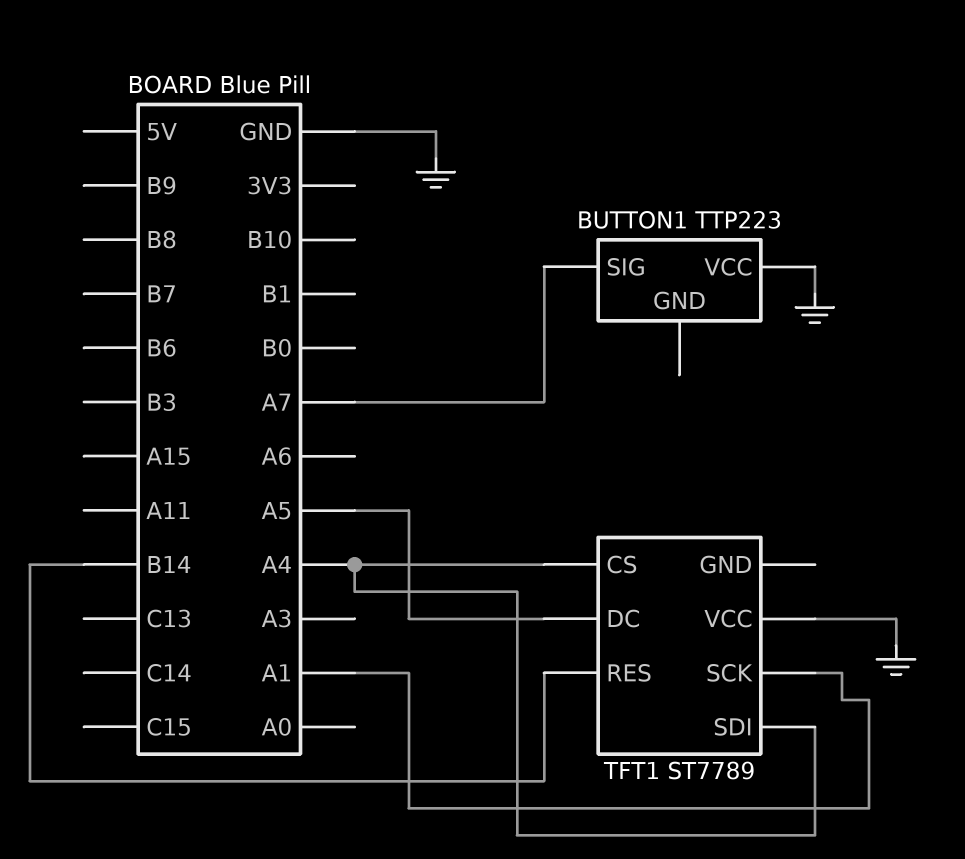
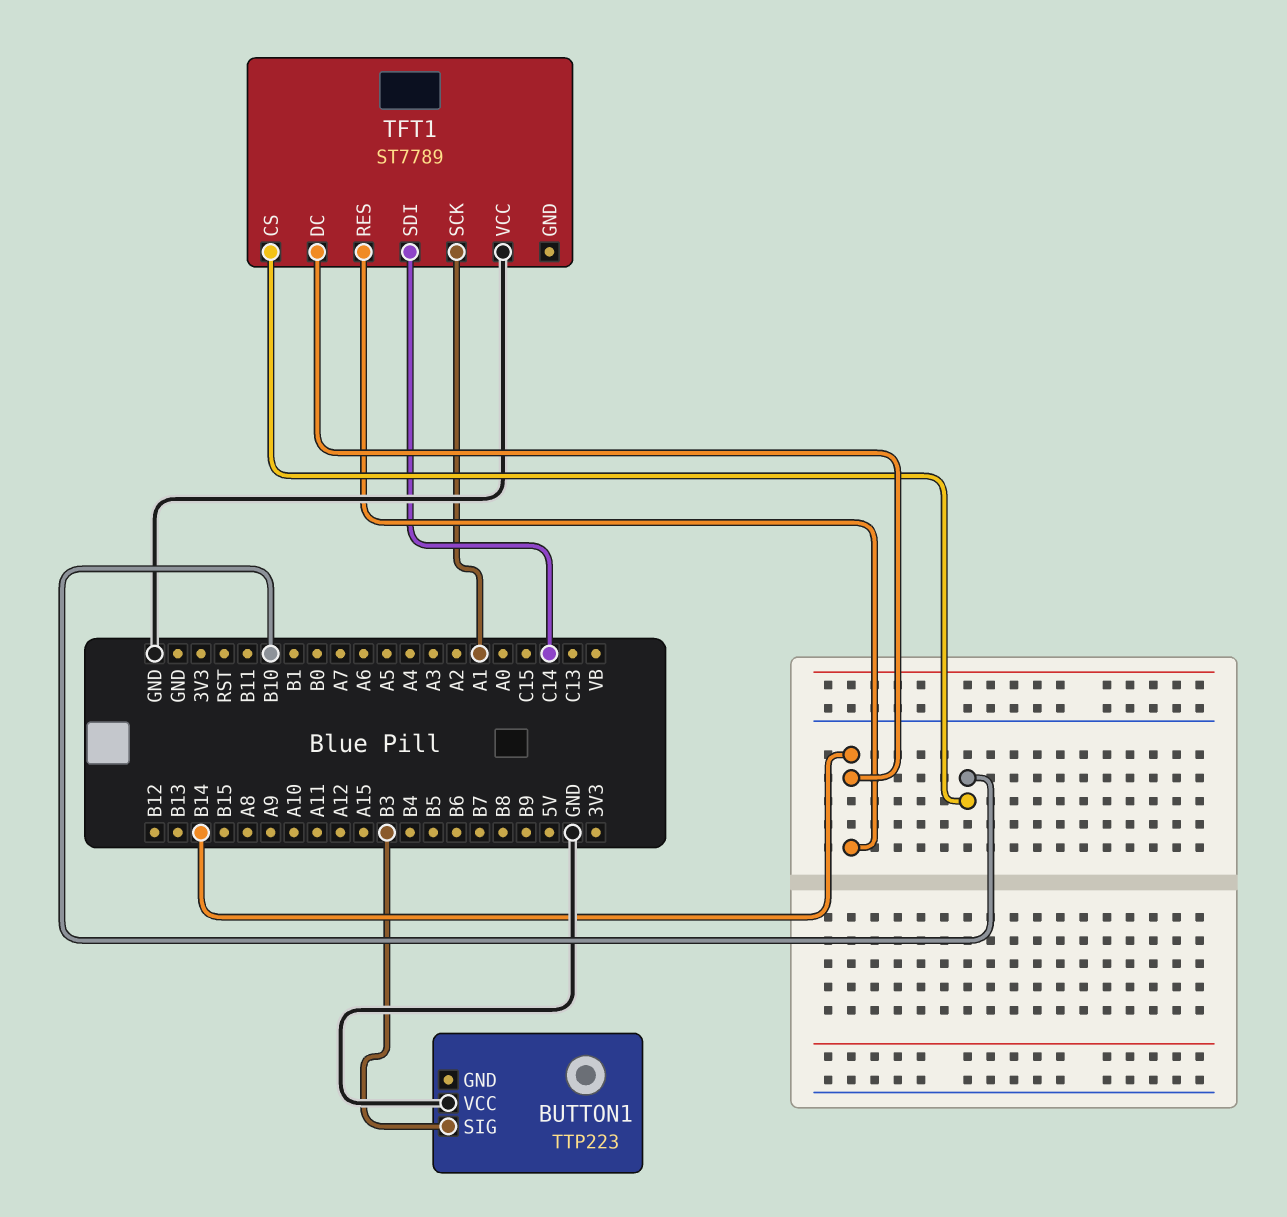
BUTTON1 pin SIG: A7 -> B3
TFT1 pin CS: A4 -> B10
TFT1 pin DC: A5 -> B14
TFT1 pin SDI: A4 -> C14

